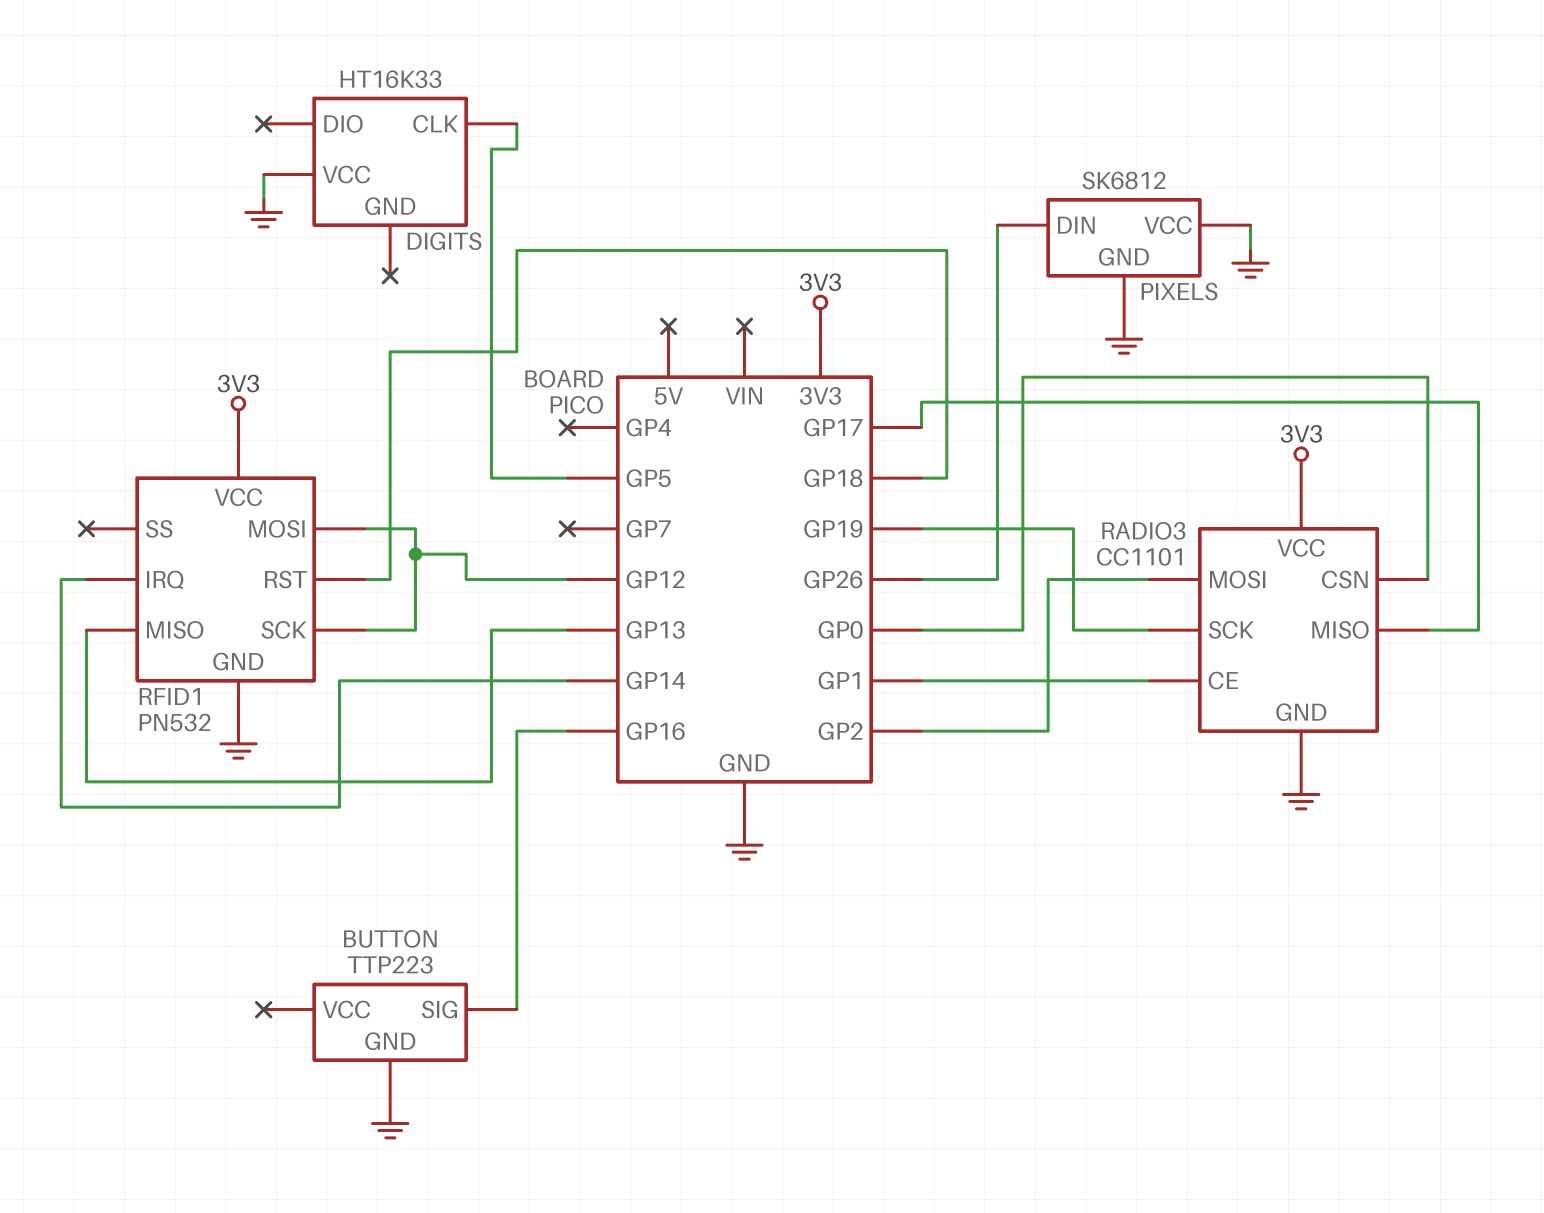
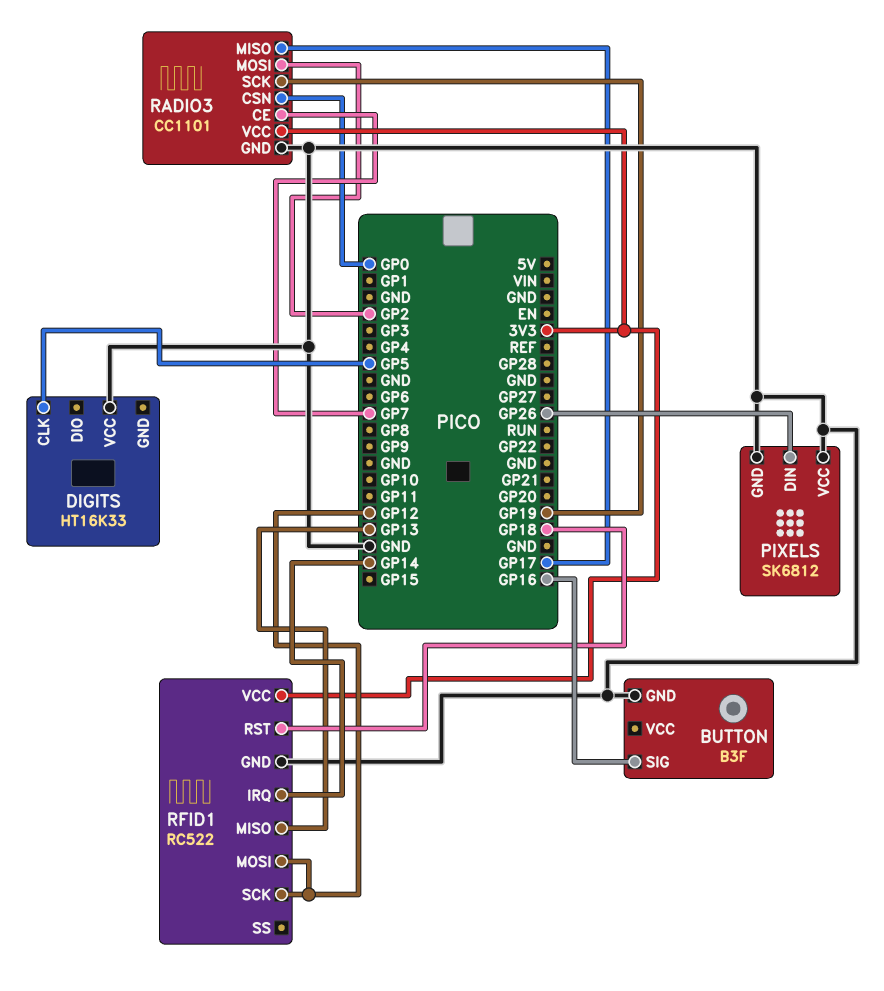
BUTTON: TTP223 -> B3F
RADIO3 pin CE: GP1 -> GP7
RFID1: PN532 -> RC522

